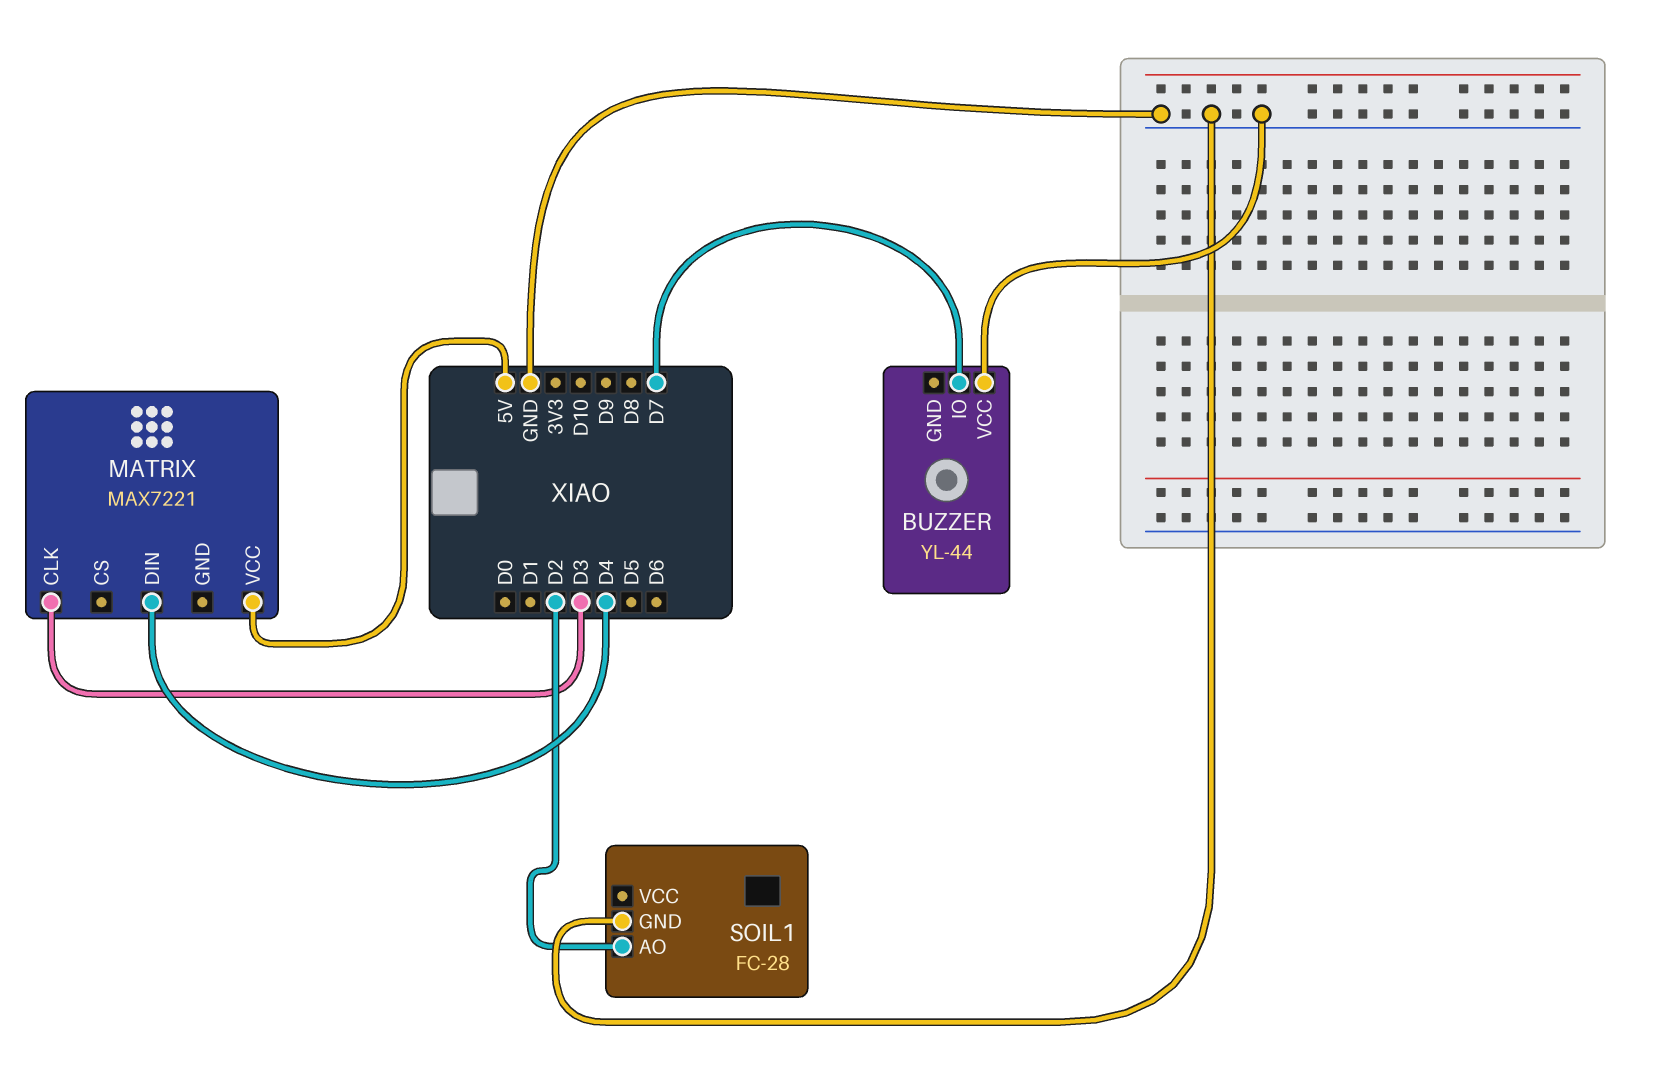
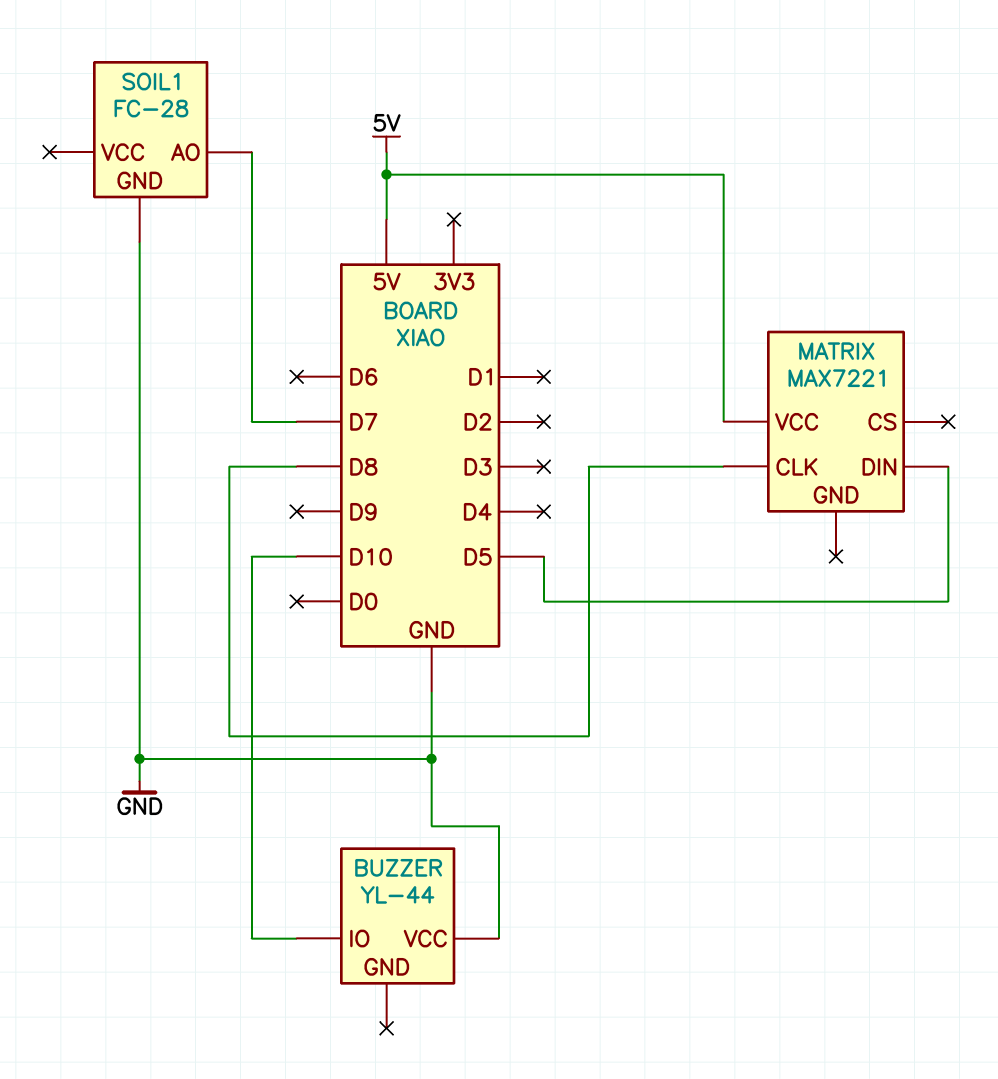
BUZZER pin IO: D7 -> D10
MATRIX pin CLK: D3 -> D8
MATRIX pin DIN: D4 -> D5
SOIL1 pin AO: D2 -> D7

